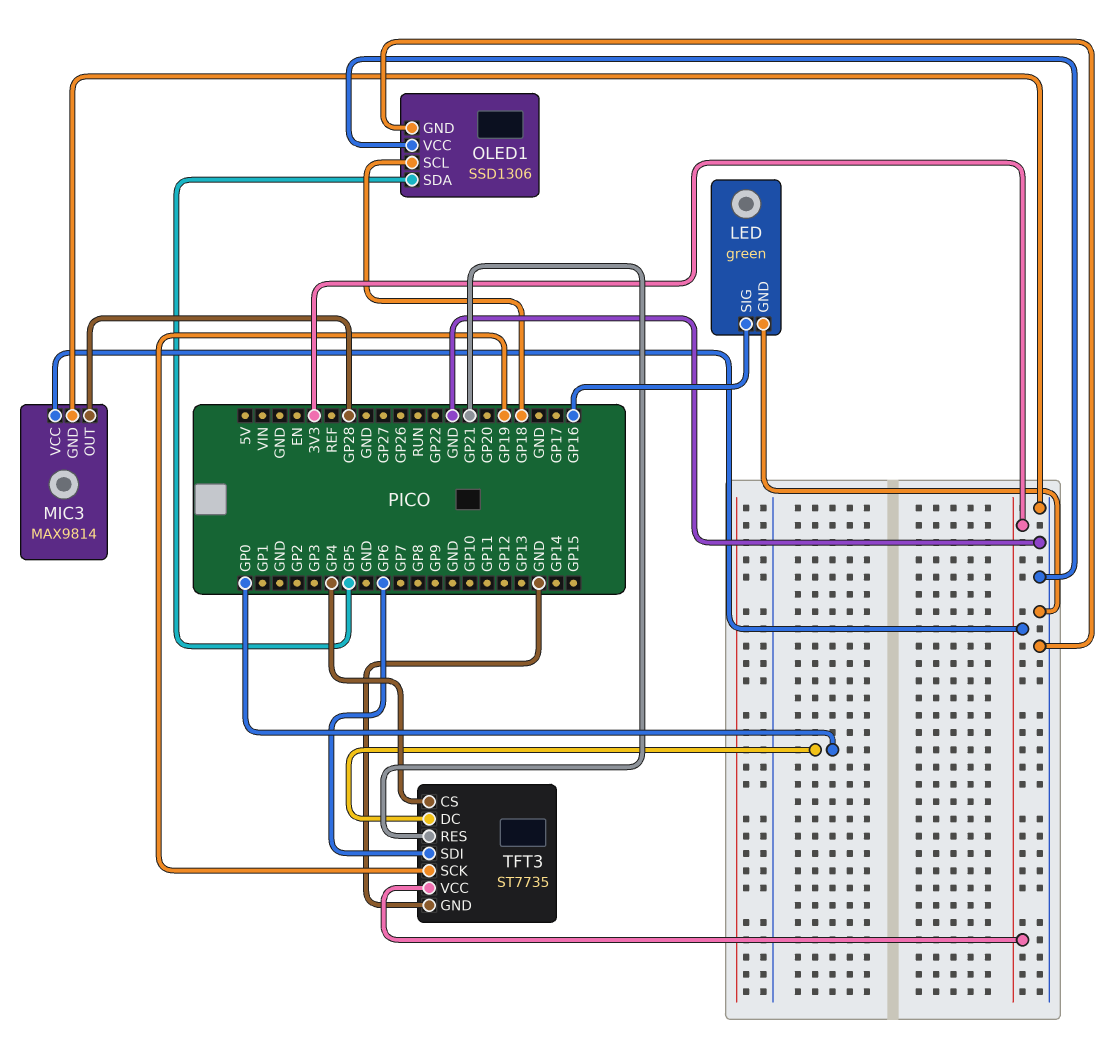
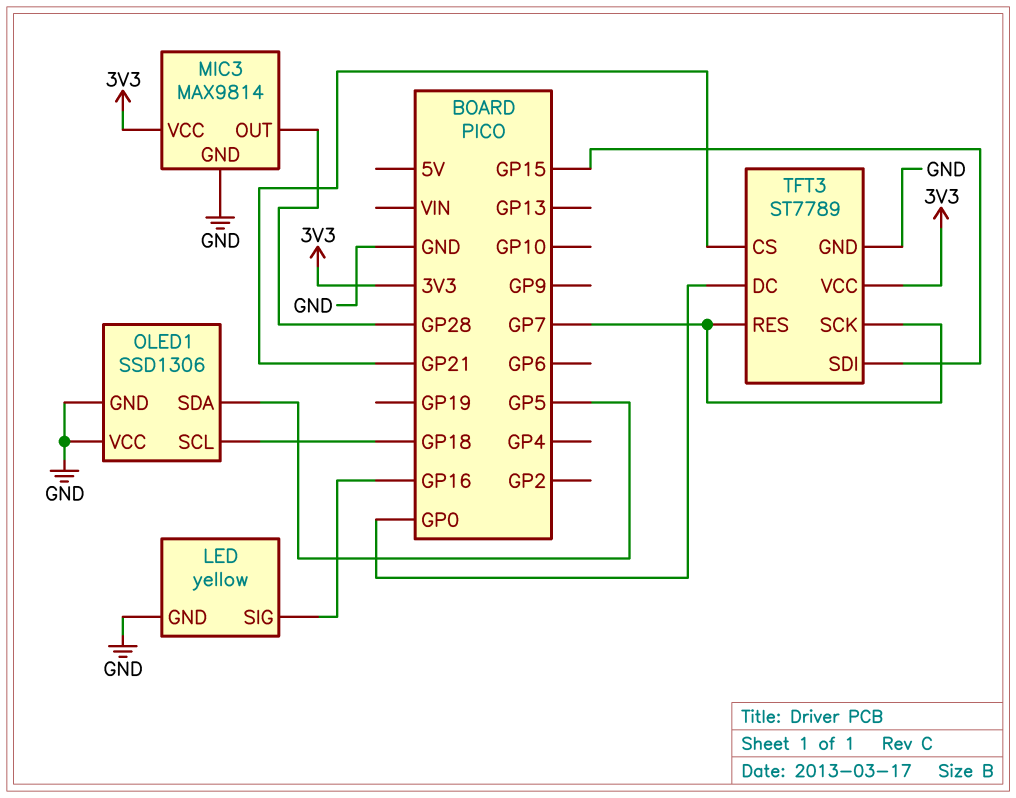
LED: green -> yellow
TFT3: ST7735 -> ST7789
TFT3 pin CS: GP4 -> GP21
TFT3 pin RES: GP21 -> GP7
TFT3 pin SCK: GP19 -> GP7
TFT3 pin SDI: GP6 -> GP15

